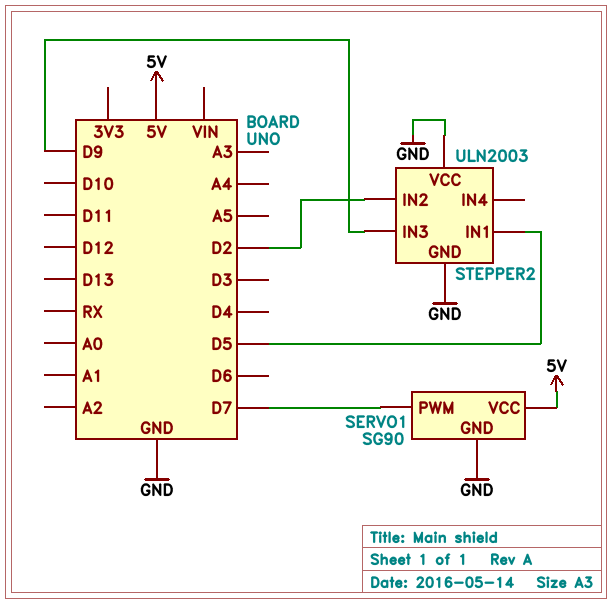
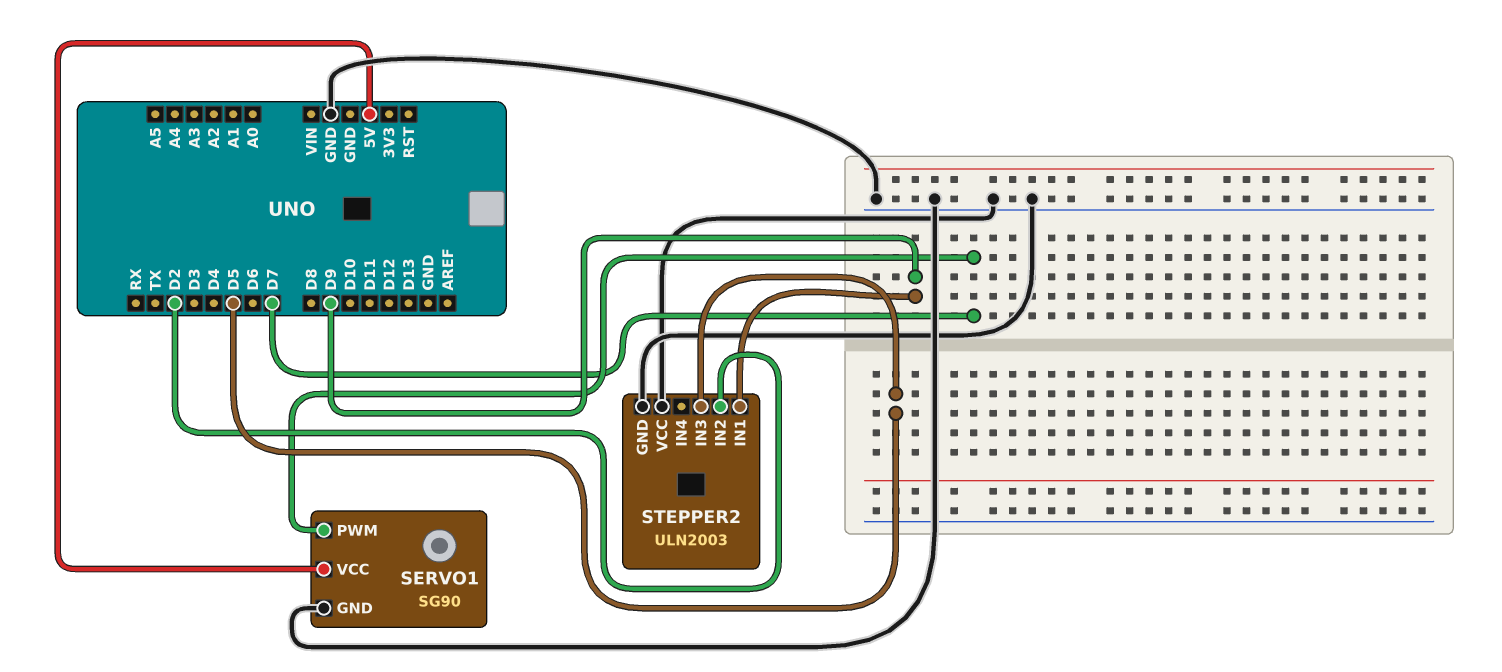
STEPPER2 pin IN1: D5 -> D9
STEPPER2 pin IN3: D9 -> D5

